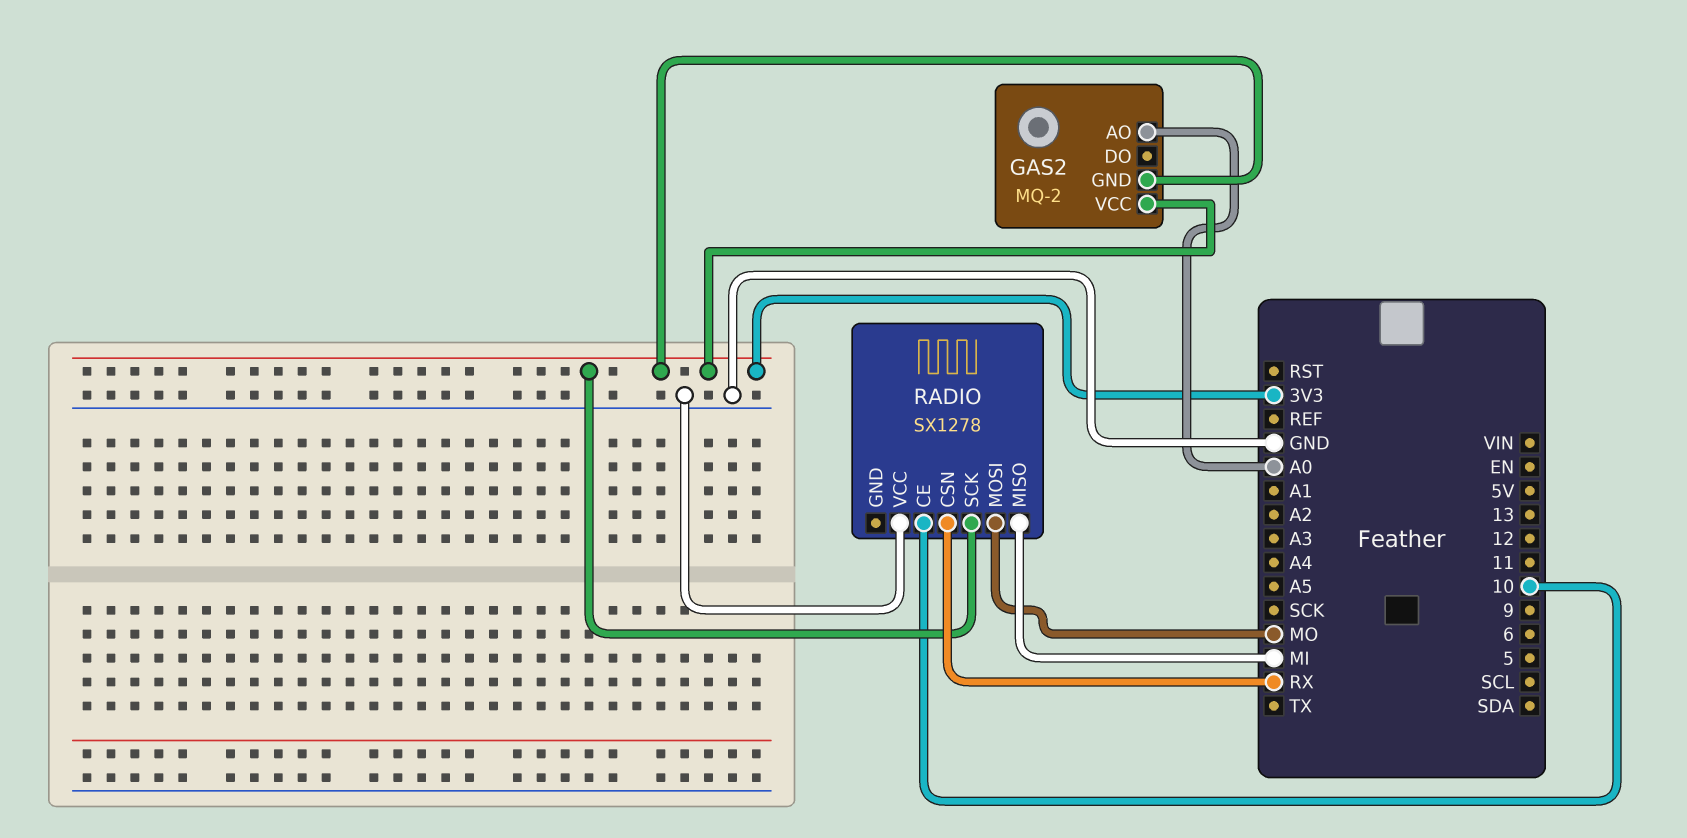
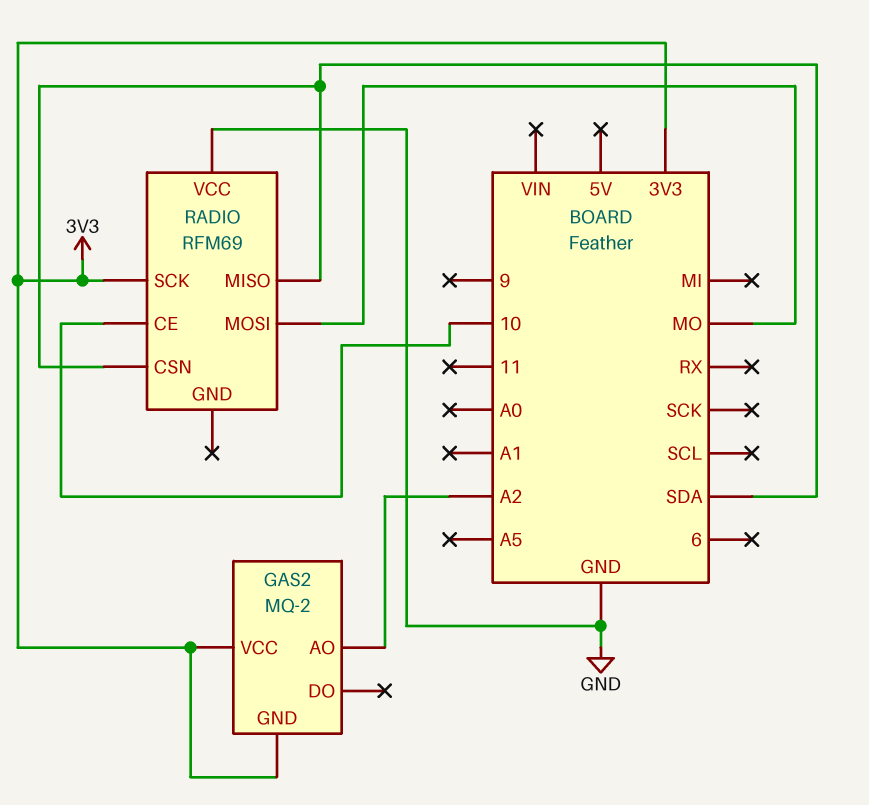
GAS2 pin AO: A0 -> A2
RADIO: SX1278 -> RFM69
RADIO pin CSN: RX -> SDA
RADIO pin MISO: MI -> SDA

